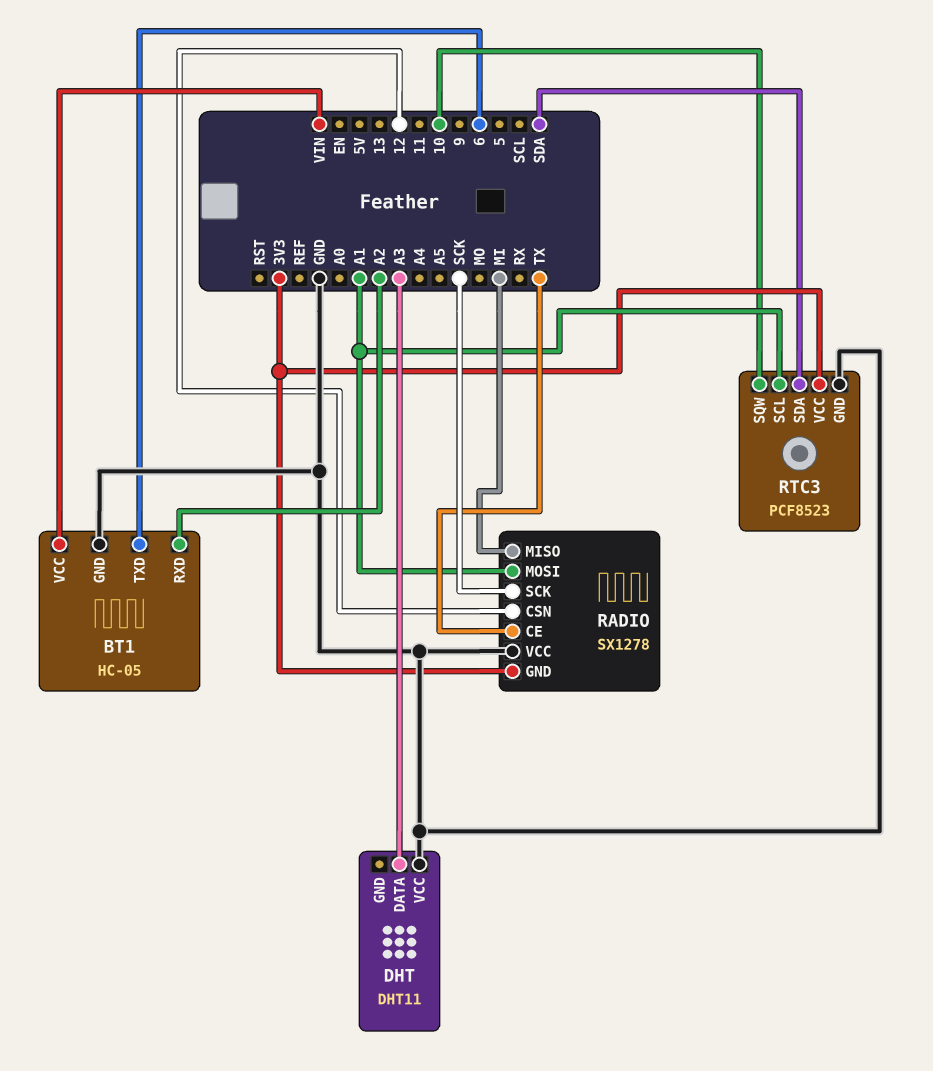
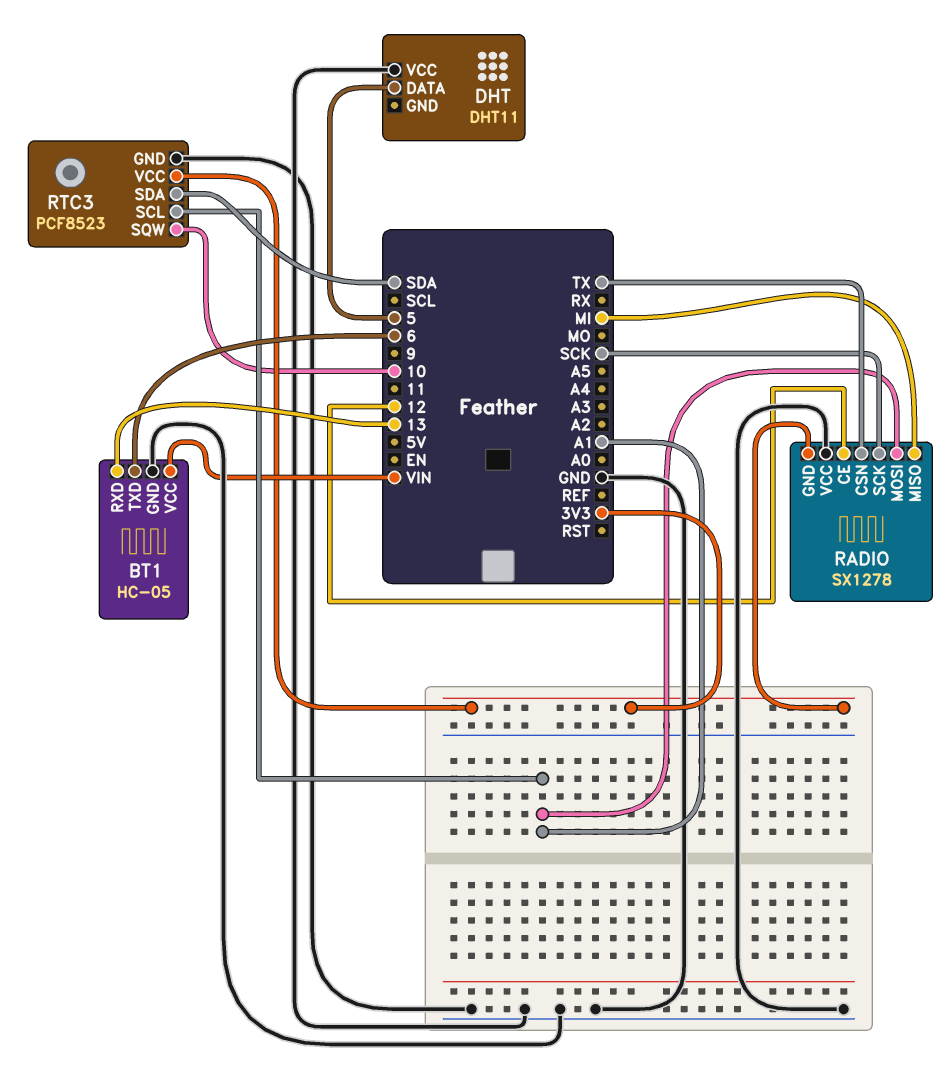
BT1 pin RXD: A2 -> 13
DHT pin DATA: A3 -> 5
RADIO pin CE: TX -> 12
RADIO pin CSN: 12 -> TX

